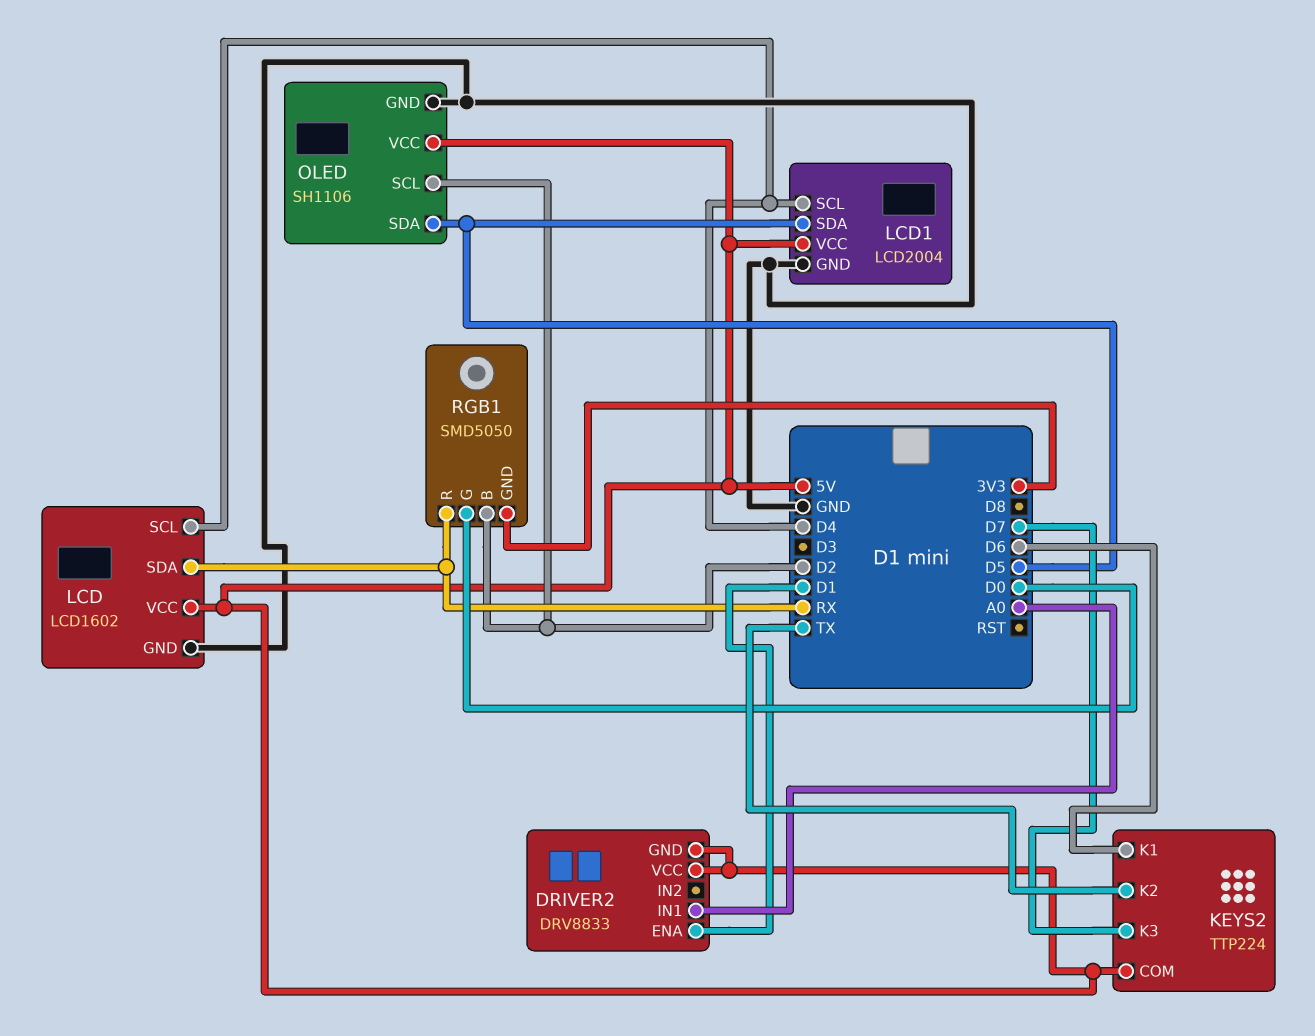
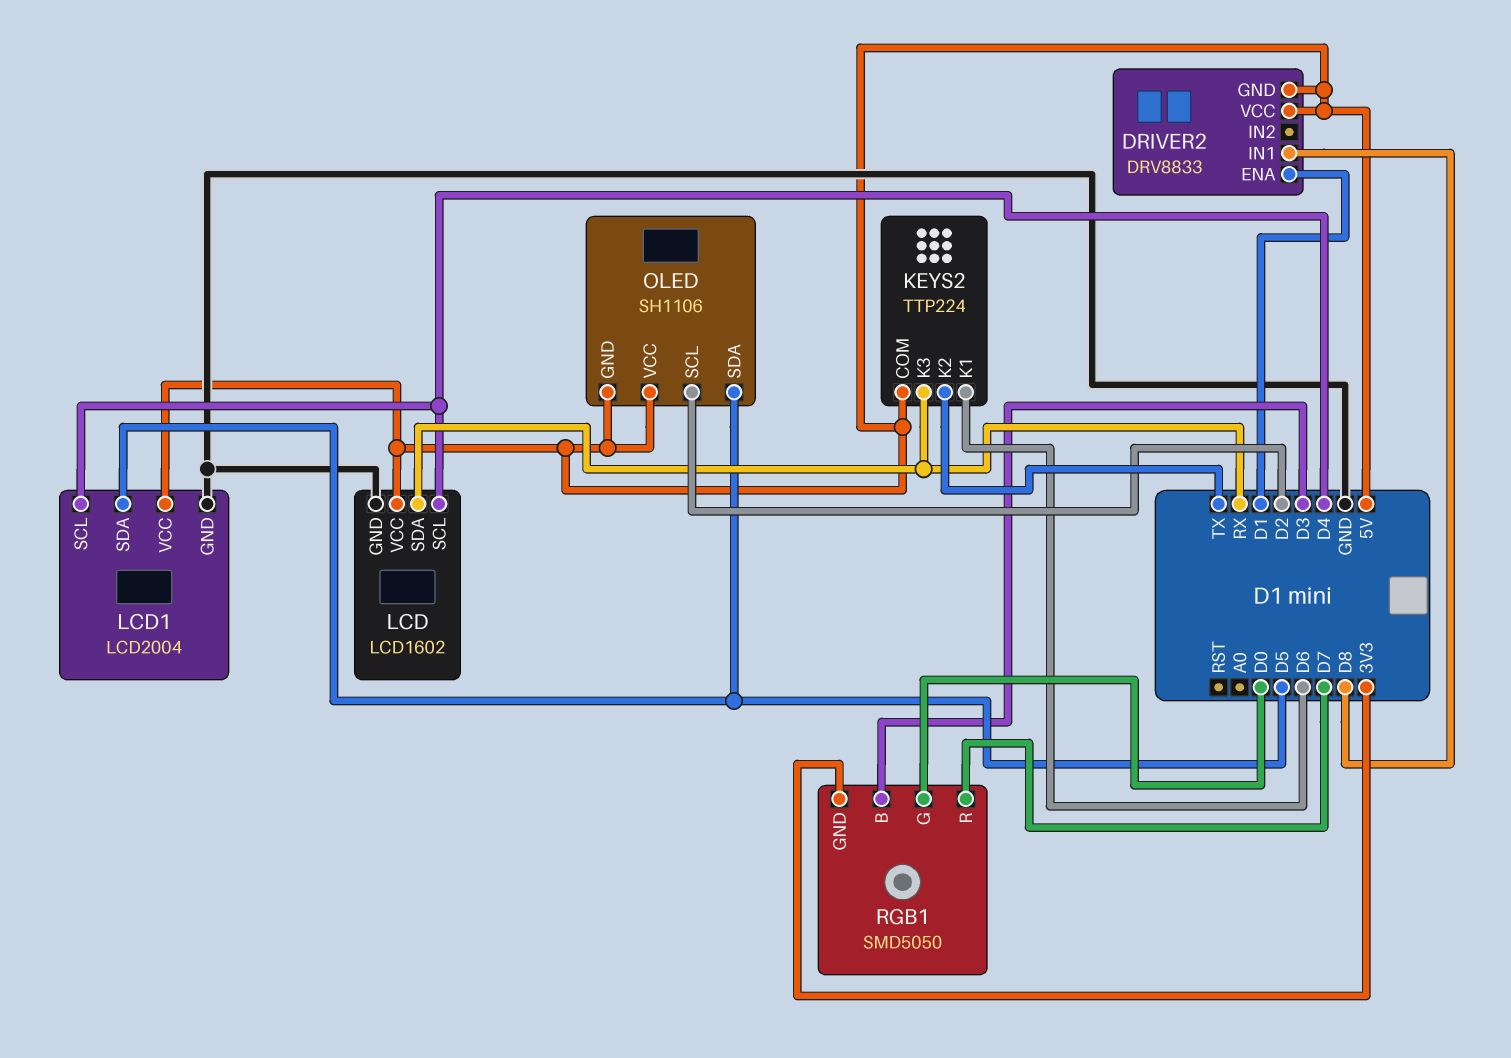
DRIVER2 pin IN1: A0 -> D8
KEYS2 pin K3: D7 -> RX
OLED pin GND: GND -> 5V
RGB1 pin B: D2 -> D3
RGB1 pin R: RX -> D7

